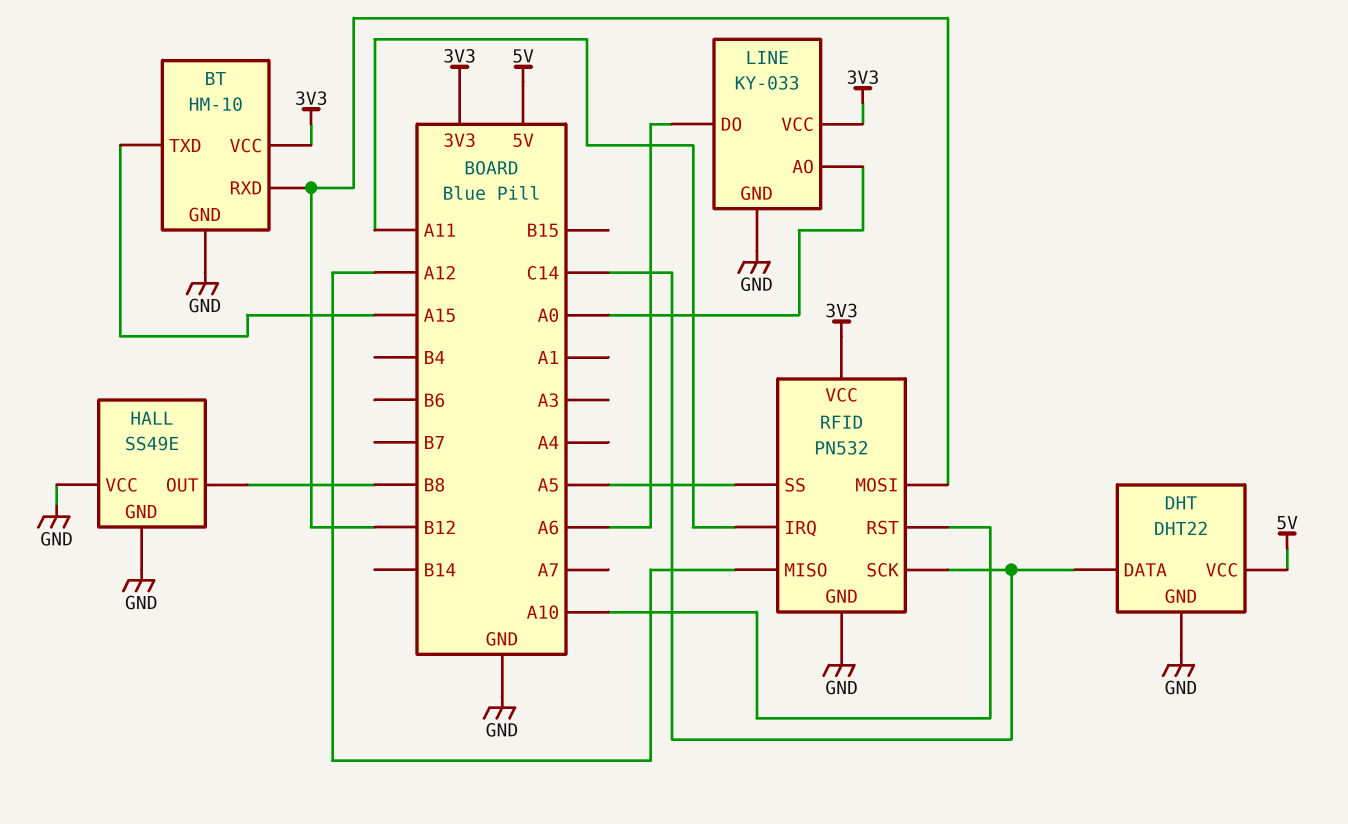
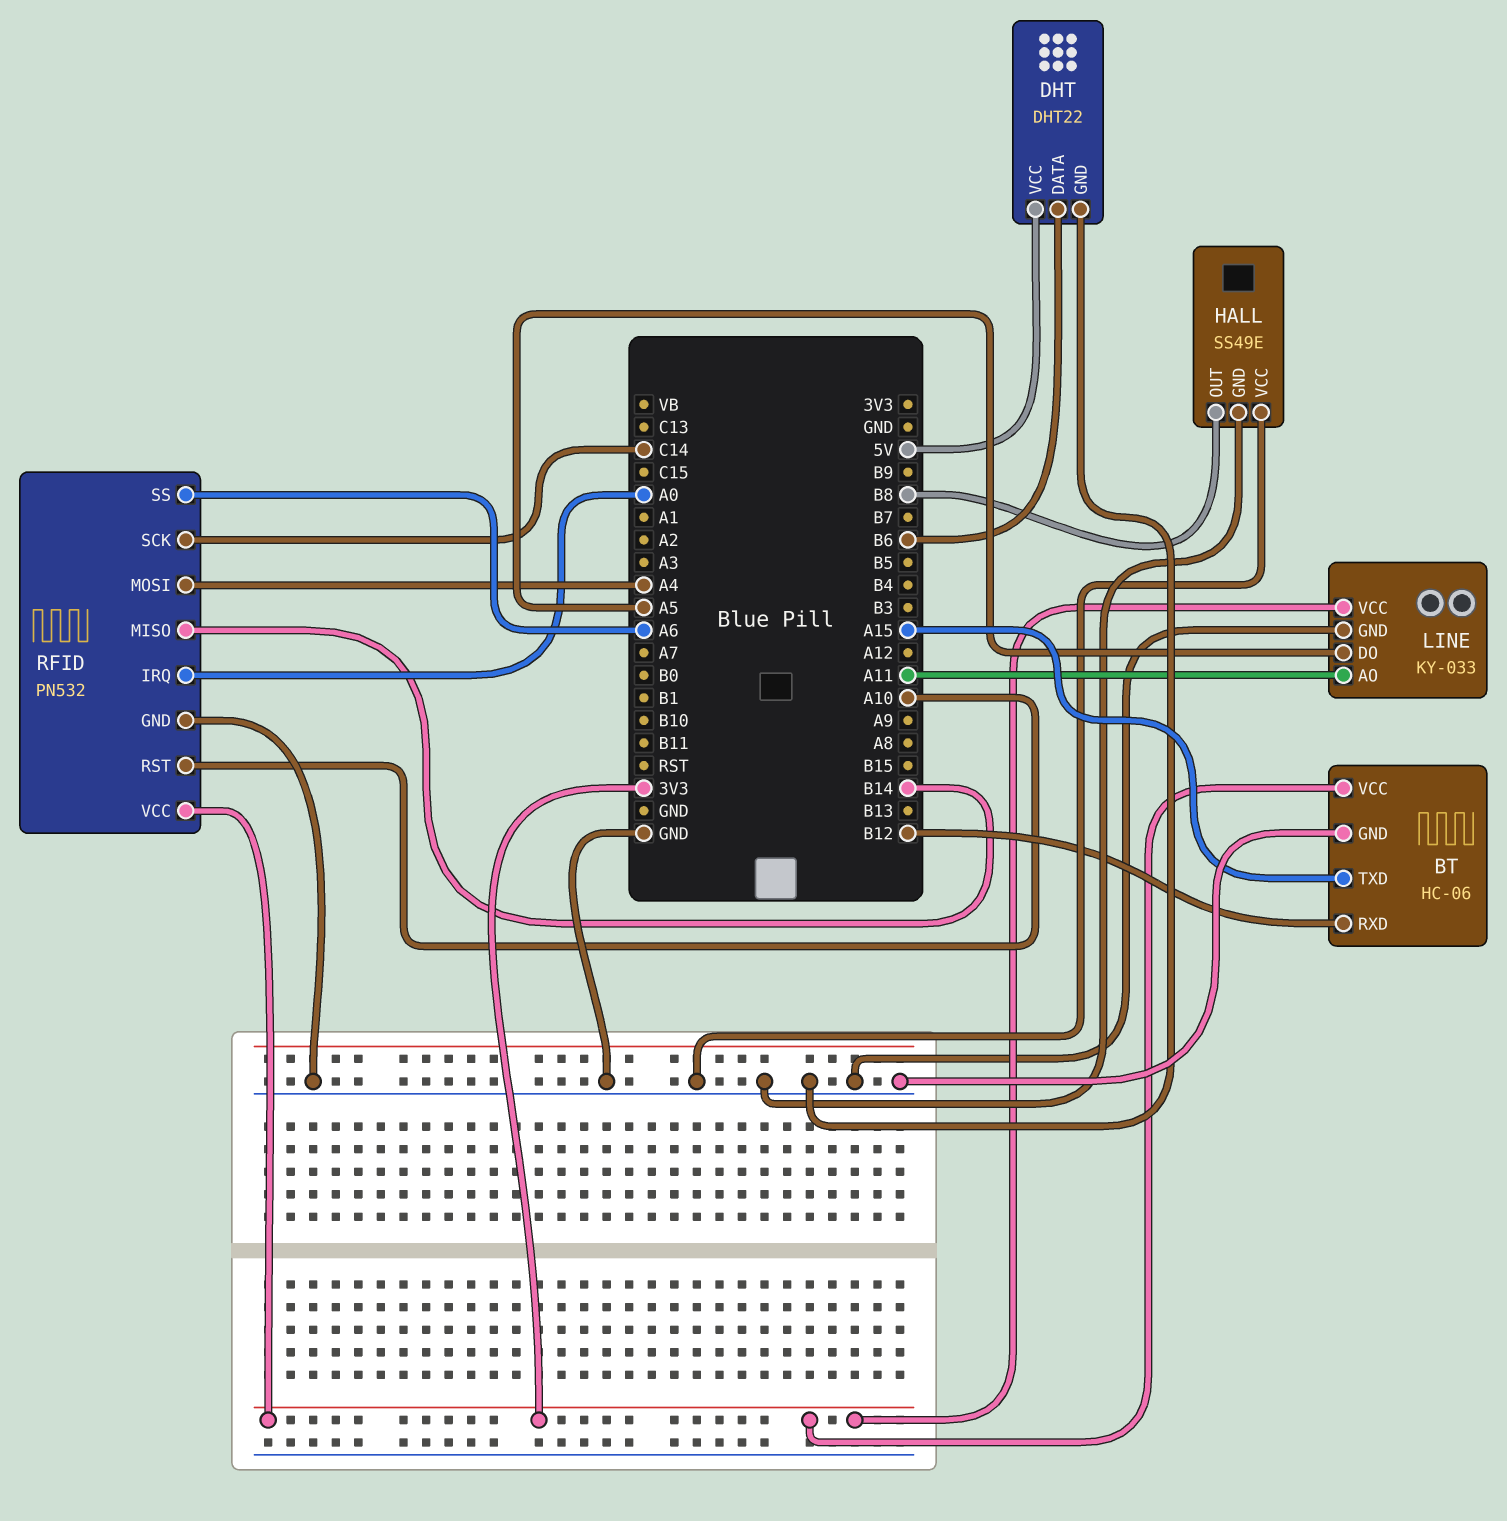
BT: HM-10 -> HC-06
DHT pin DATA: C14 -> B6
LINE pin AO: A0 -> A11
LINE pin DO: A6 -> A5
RFID pin IRQ: A11 -> A0
RFID pin MISO: A12 -> B14
RFID pin MOSI: B12 -> A4
RFID pin SS: A5 -> A6

